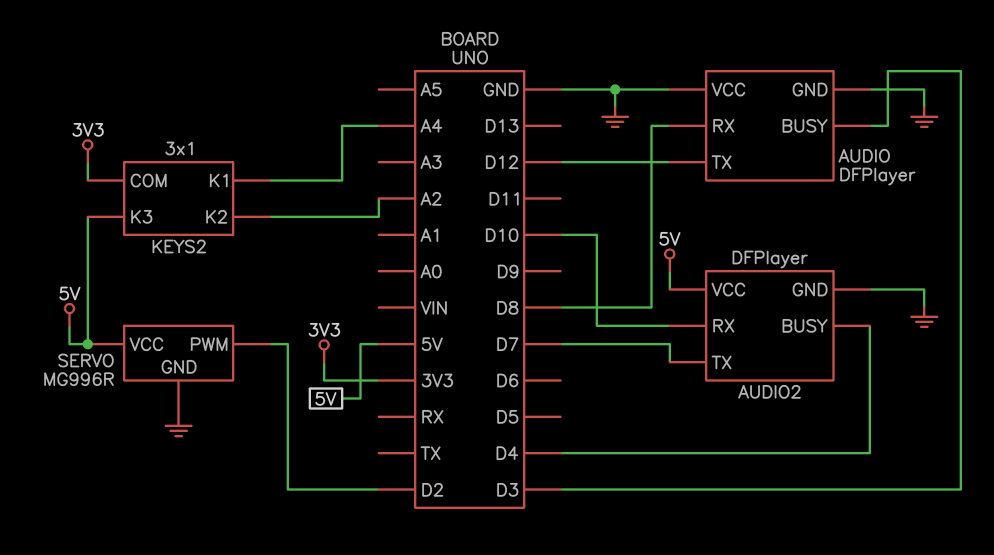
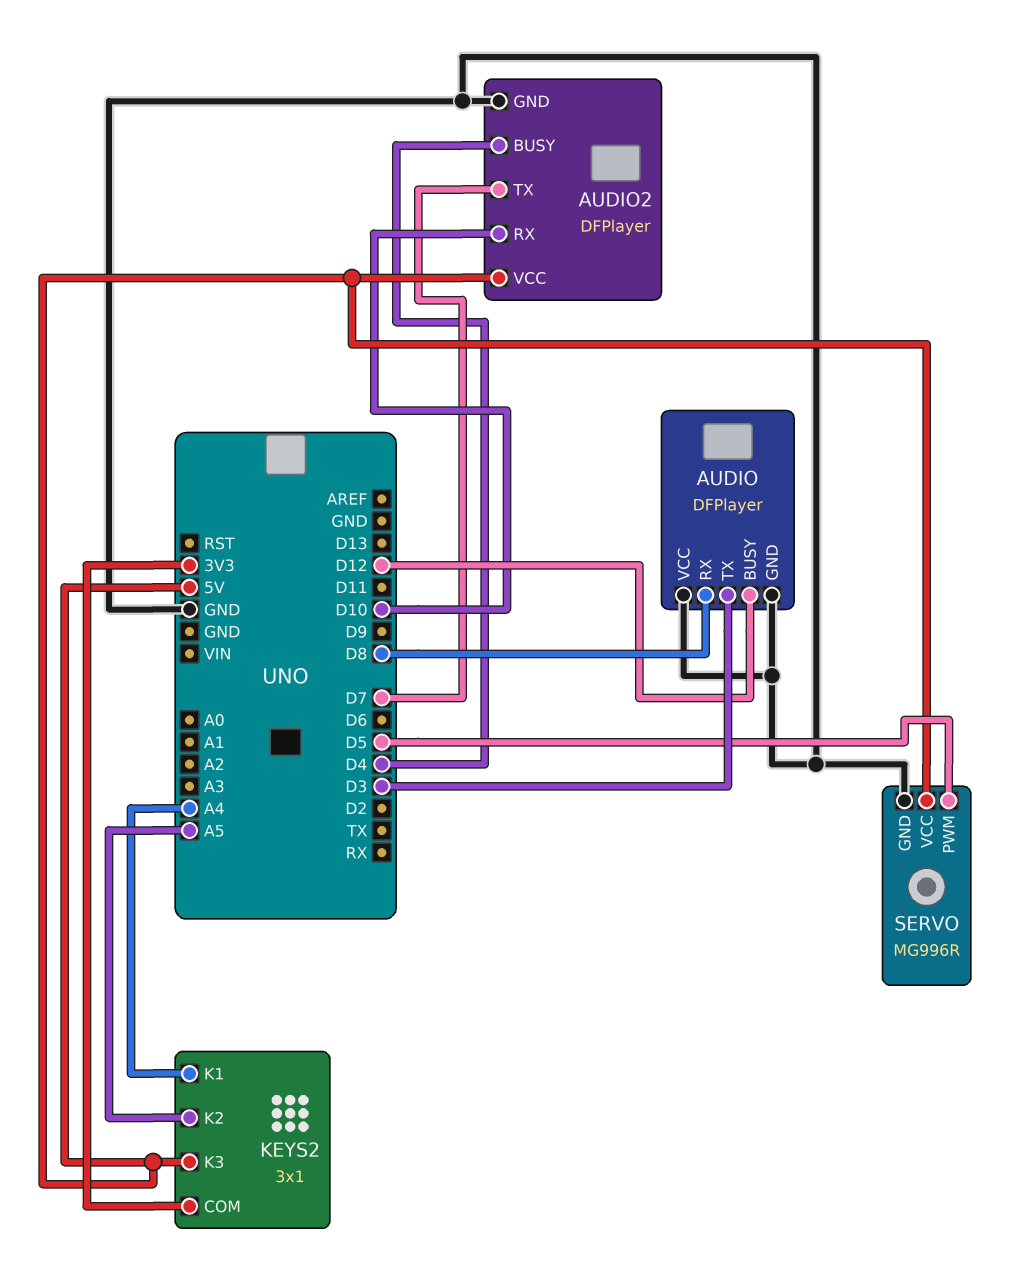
AUDIO pin BUSY: D3 -> D12
AUDIO pin TX: D12 -> D3
KEYS2 pin K2: A2 -> A5
SERVO pin PWM: D2 -> D5

